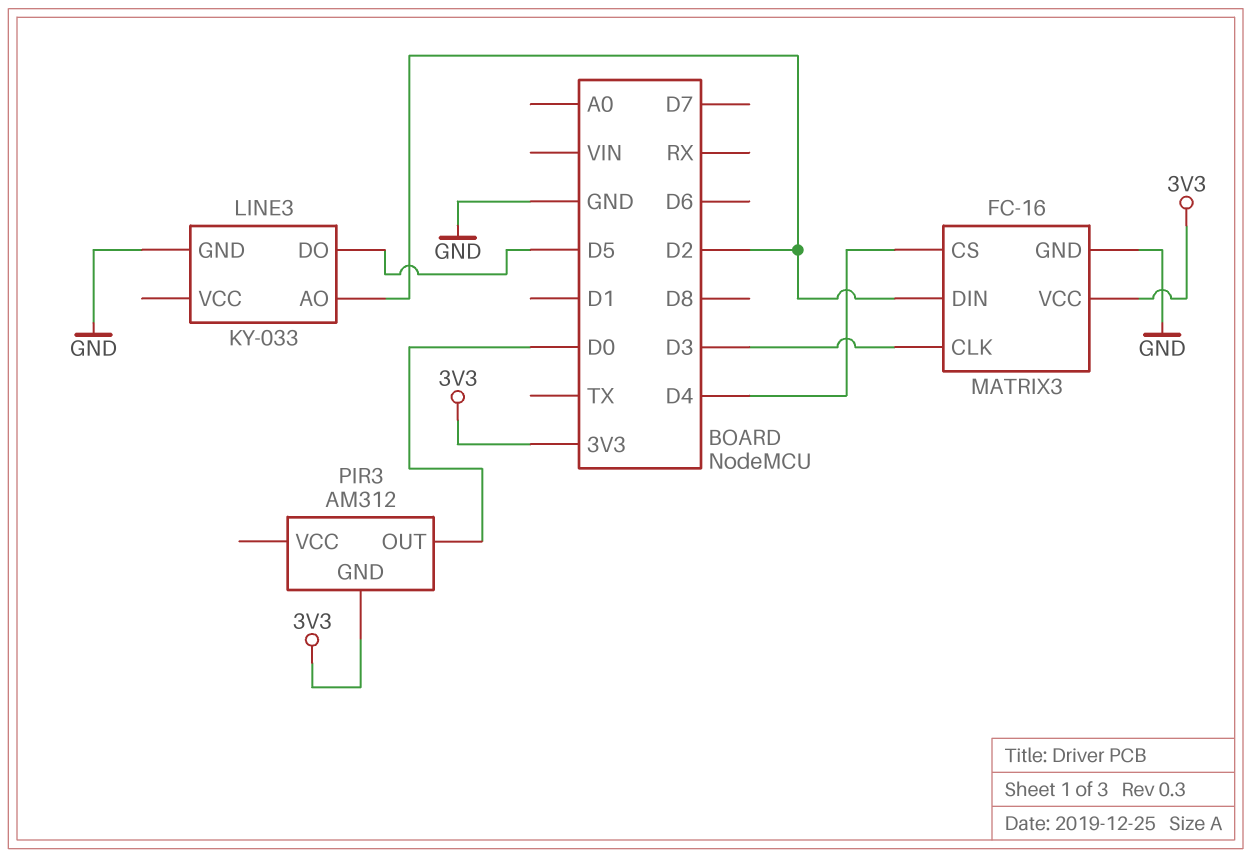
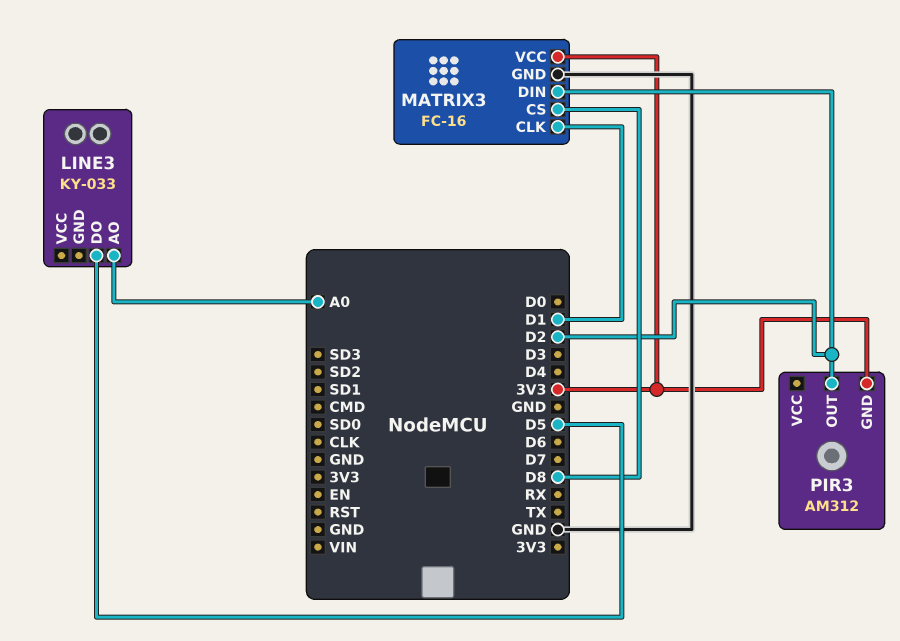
LINE3 pin AO: D2 -> A0
LINE3 pin GND: GND -> none
MATRIX3 pin CLK: D3 -> D1
MATRIX3 pin CS: D4 -> D8
PIR3 pin OUT: D0 -> D2

